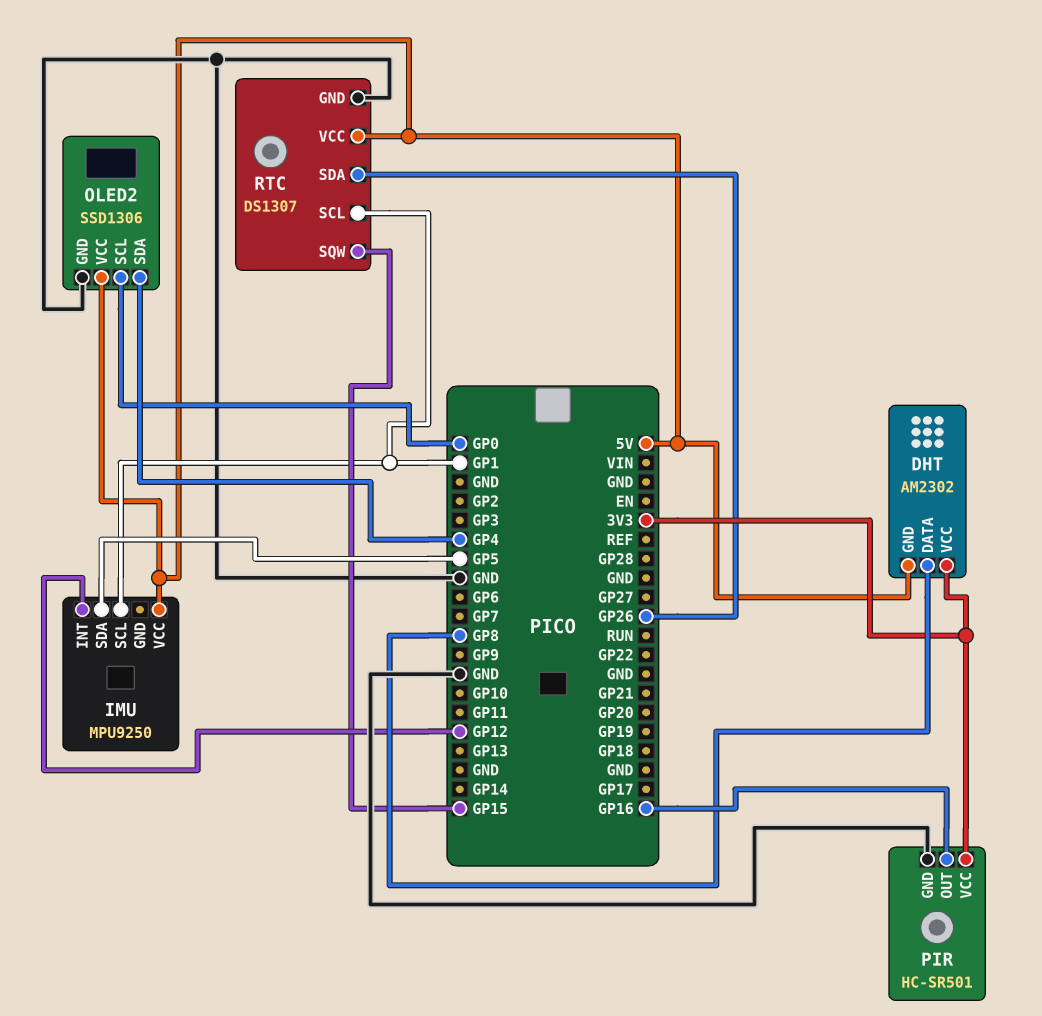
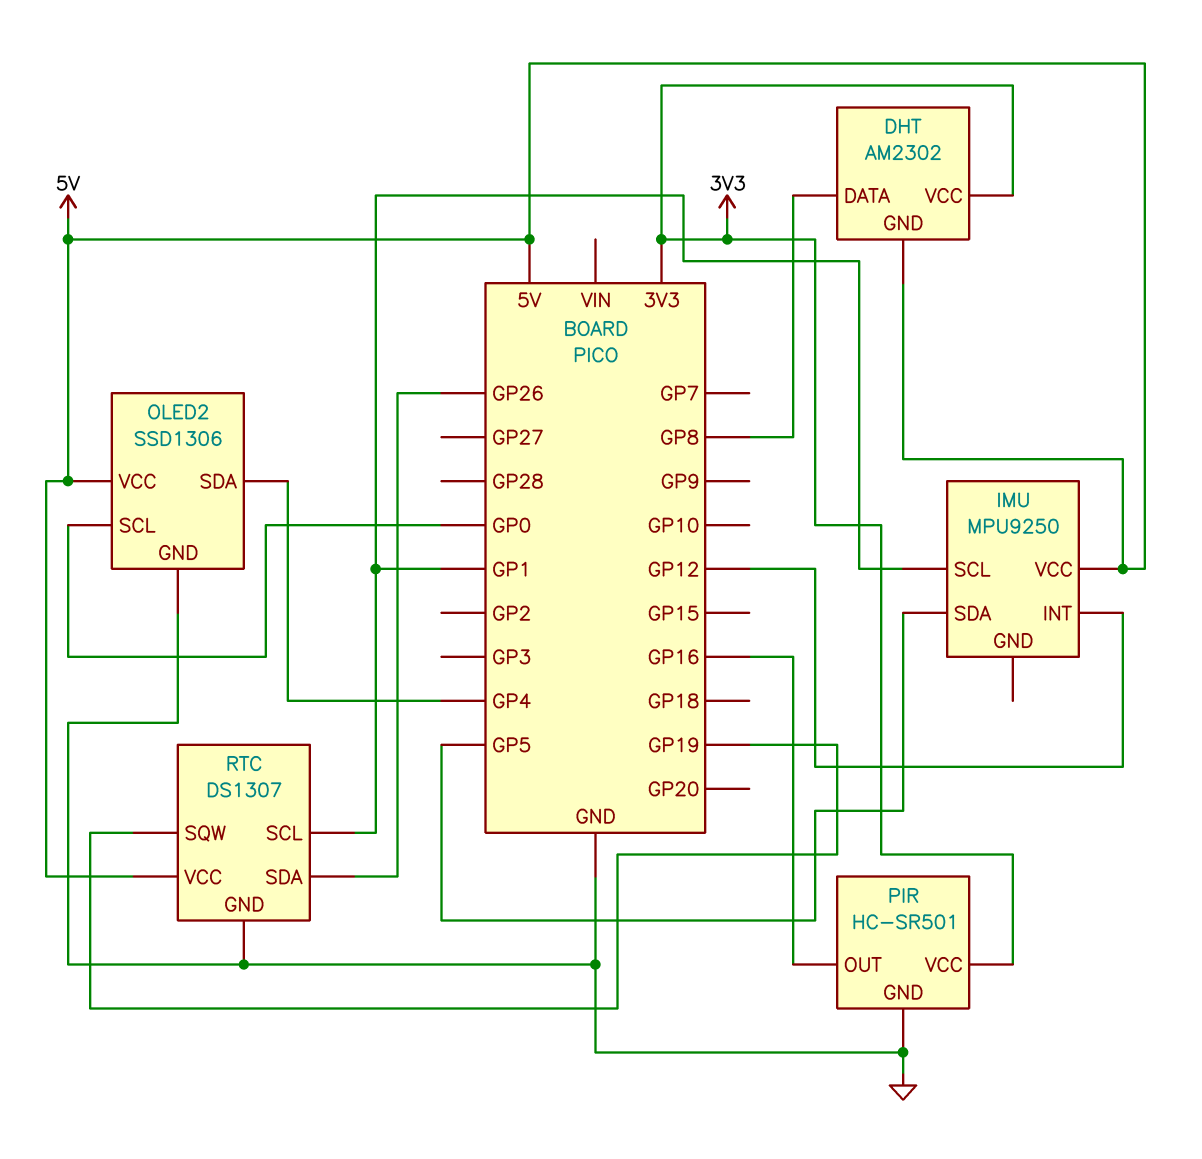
RTC pin SQW: GP15 -> GP19

